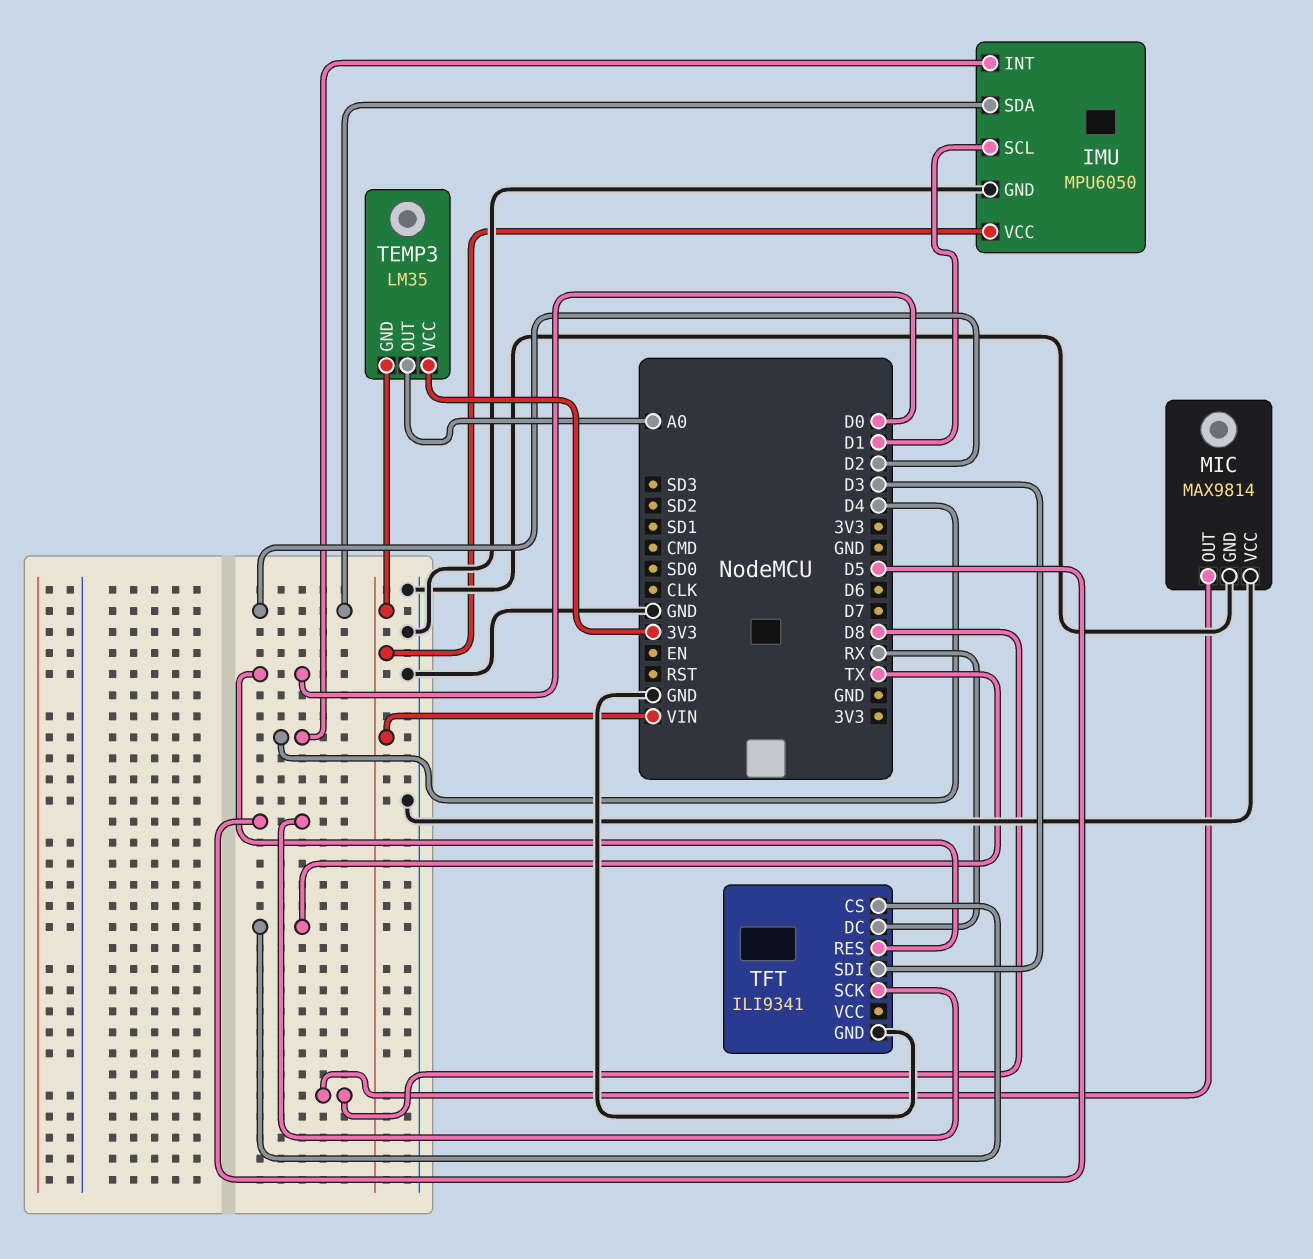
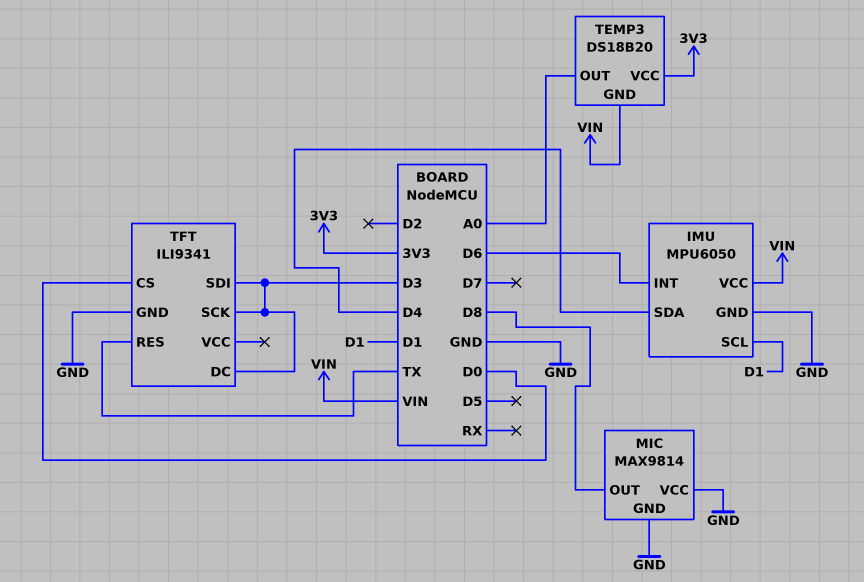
IMU pin INT: D4 -> D6
IMU pin SDA: D2 -> D4
TEMP3: LM35 -> DS18B20
TFT pin CS: TX -> D0
TFT pin DC: RX -> D3
TFT pin RES: D0 -> TX
TFT pin SCK: D5 -> D3

